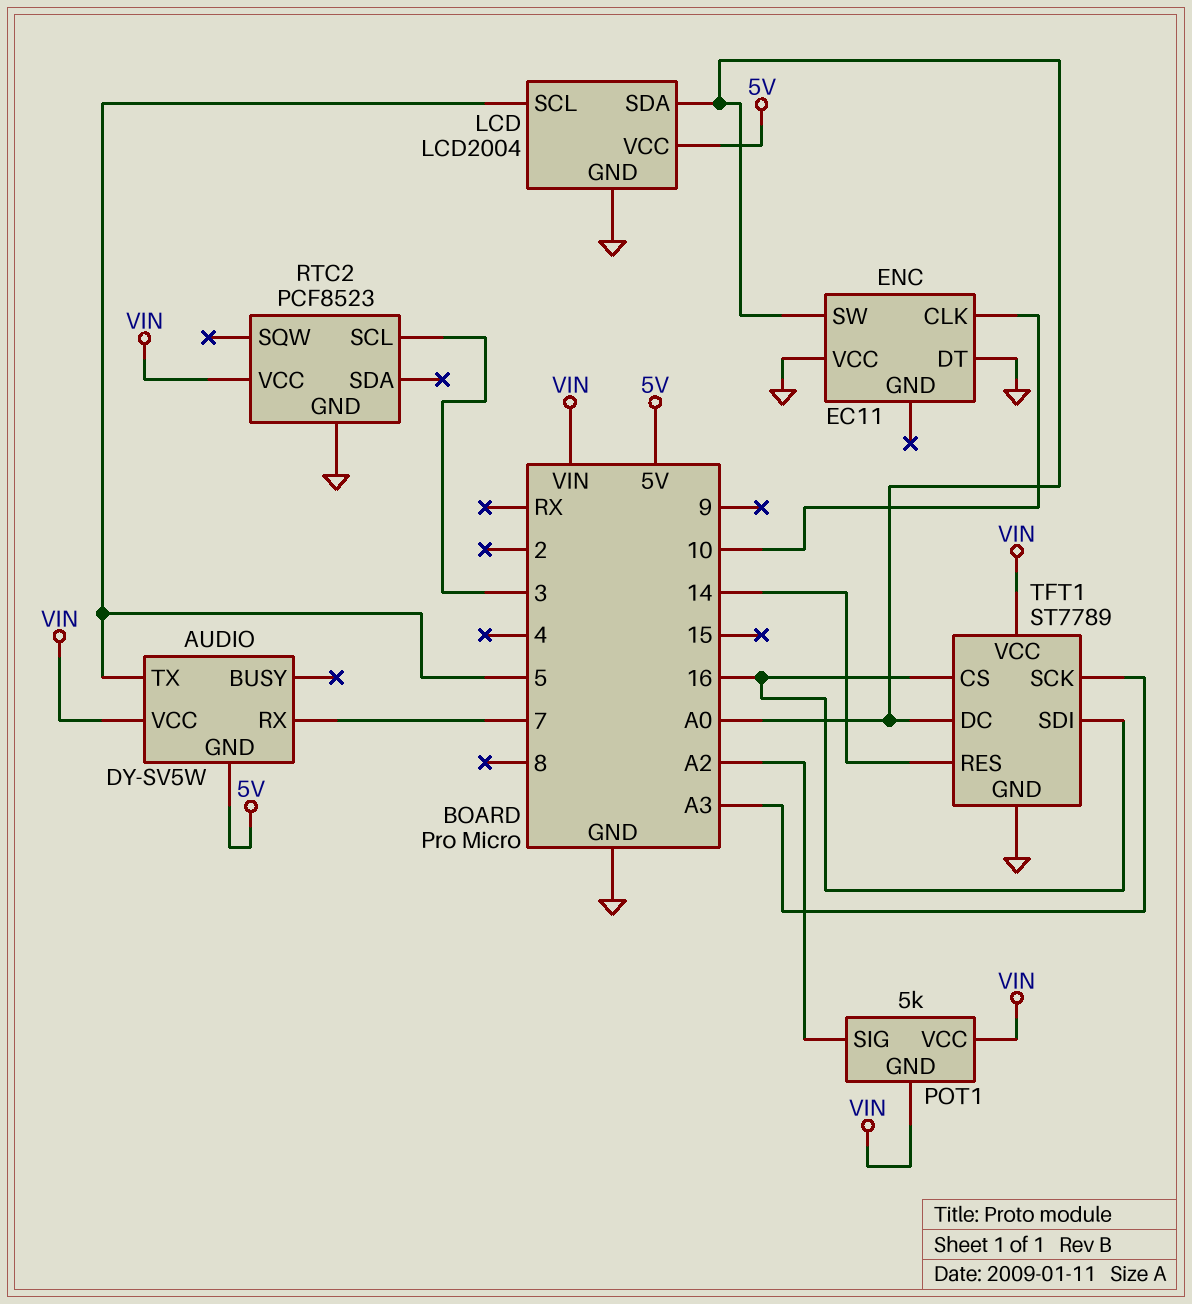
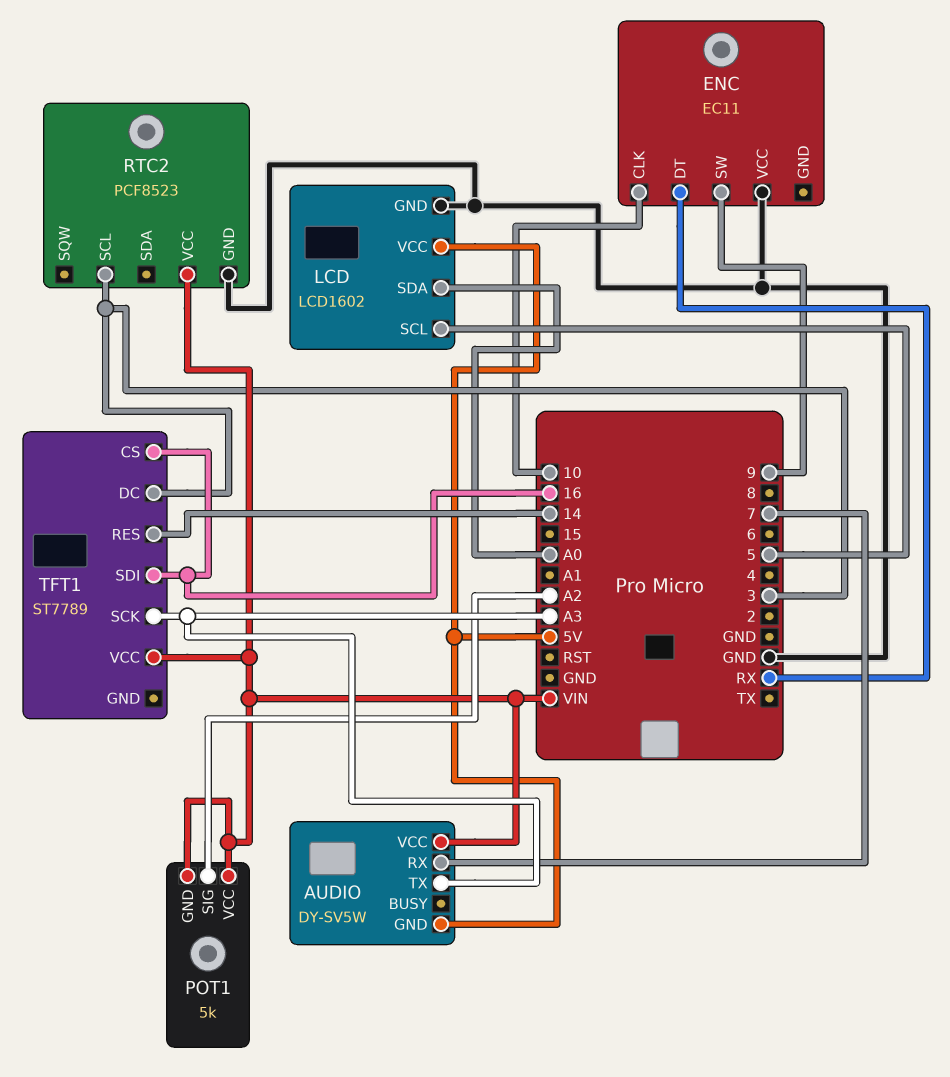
AUDIO pin TX: 5 -> A3
ENC pin DT: GND -> RX
ENC pin SW: A0 -> 9
LCD: LCD2004 -> LCD1602
TFT1 pin DC: A0 -> 3
TFT1 pin GND: GND -> none

